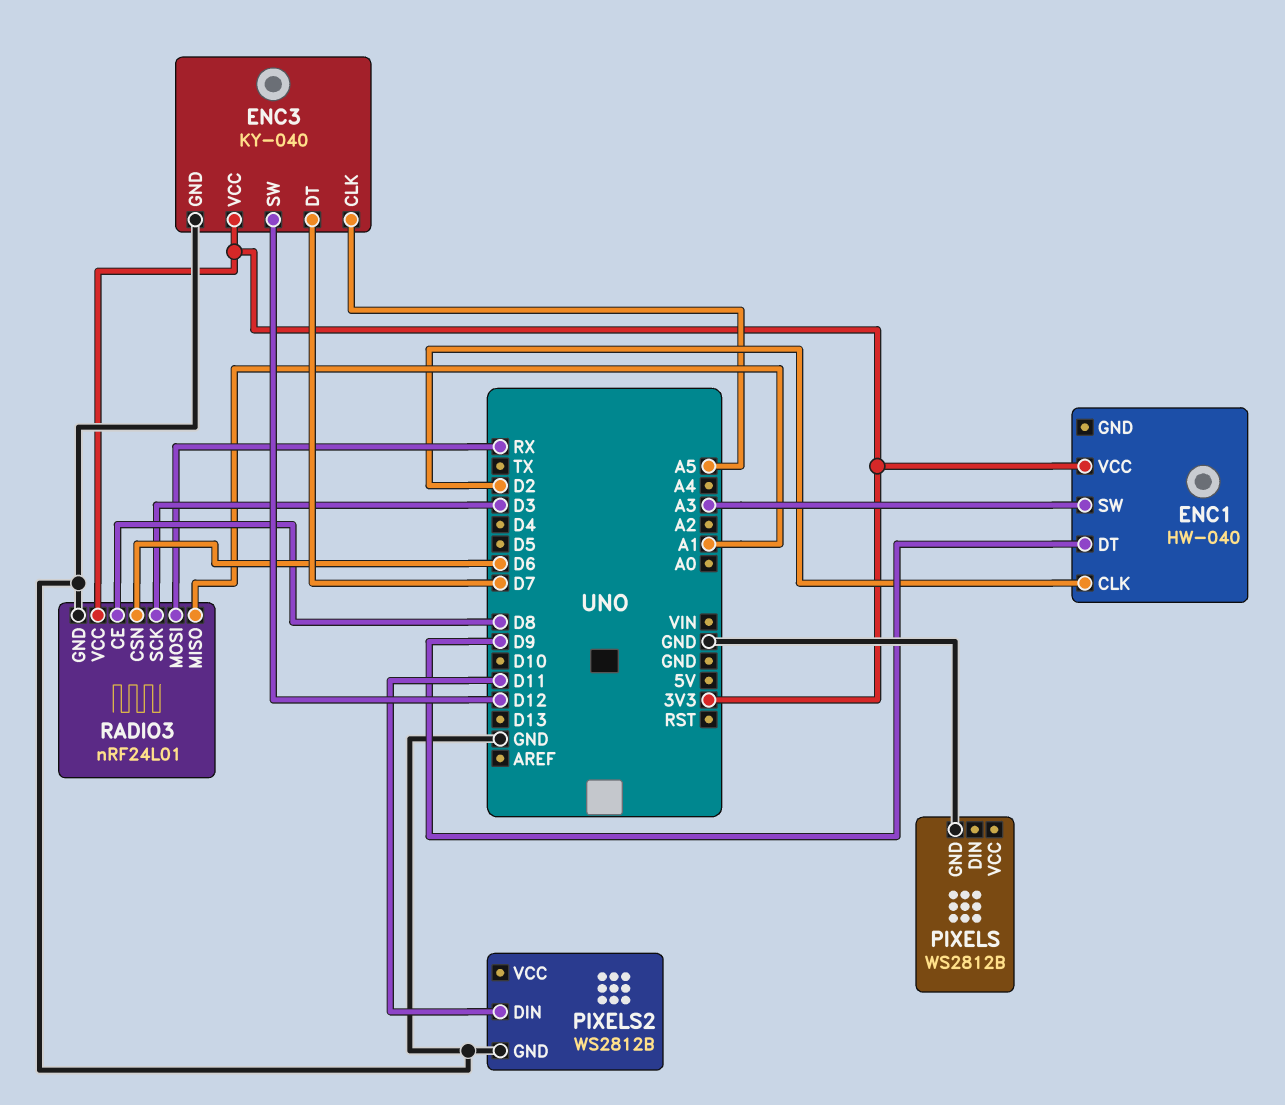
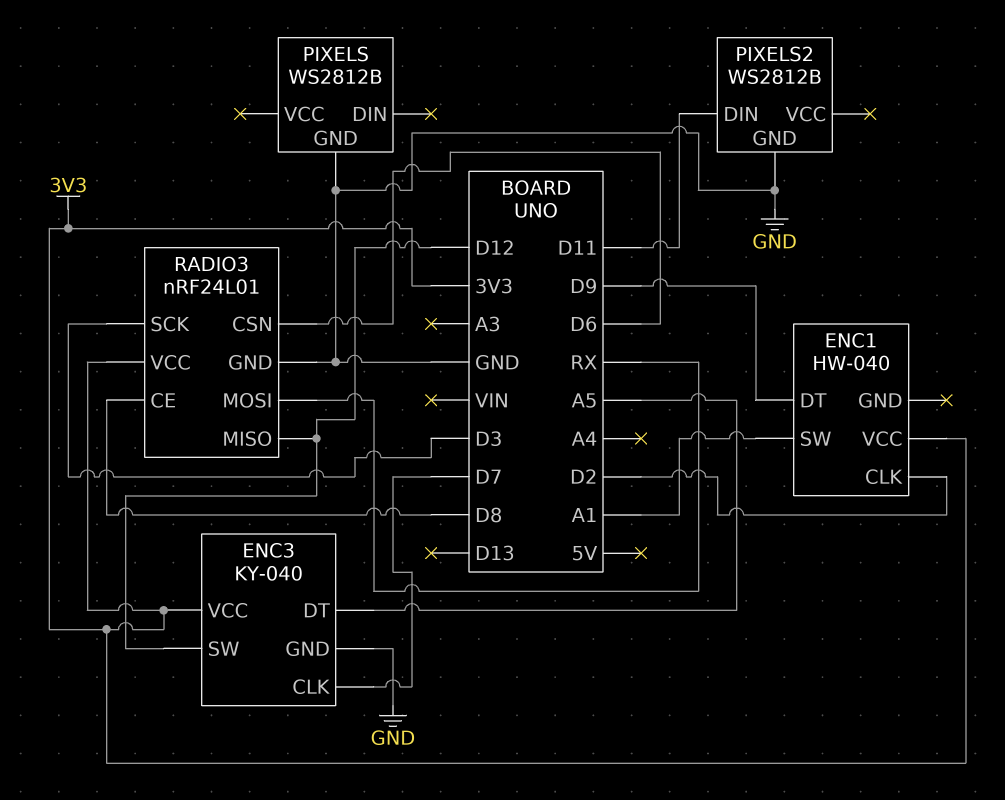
ENC1 pin SW: A3 -> A1
ENC3 pin CLK: A5 -> D7
ENC3 pin DT: D7 -> A5
RADIO3 pin MISO: A1 -> D12

